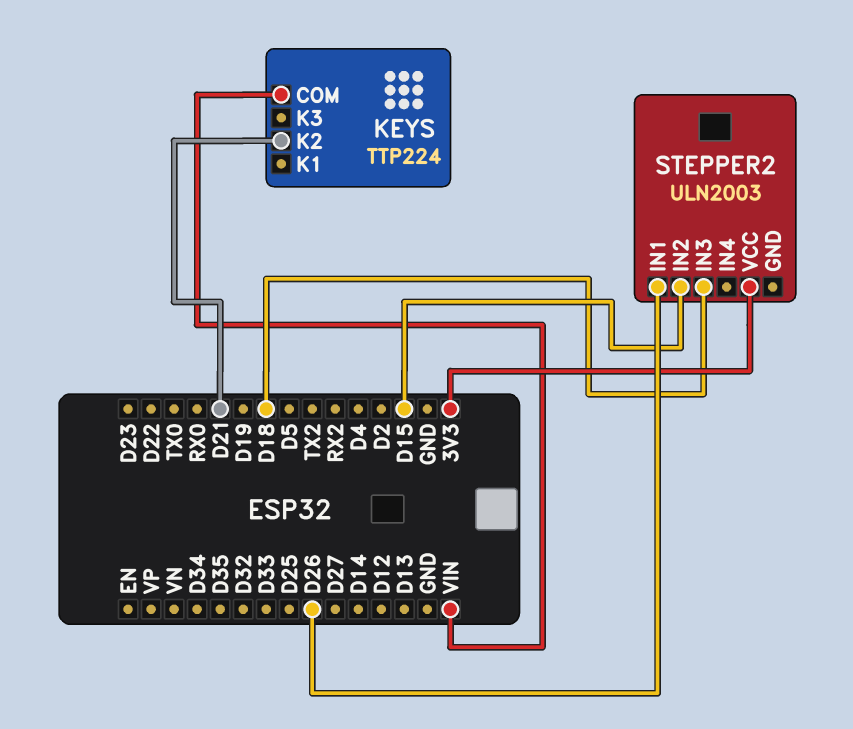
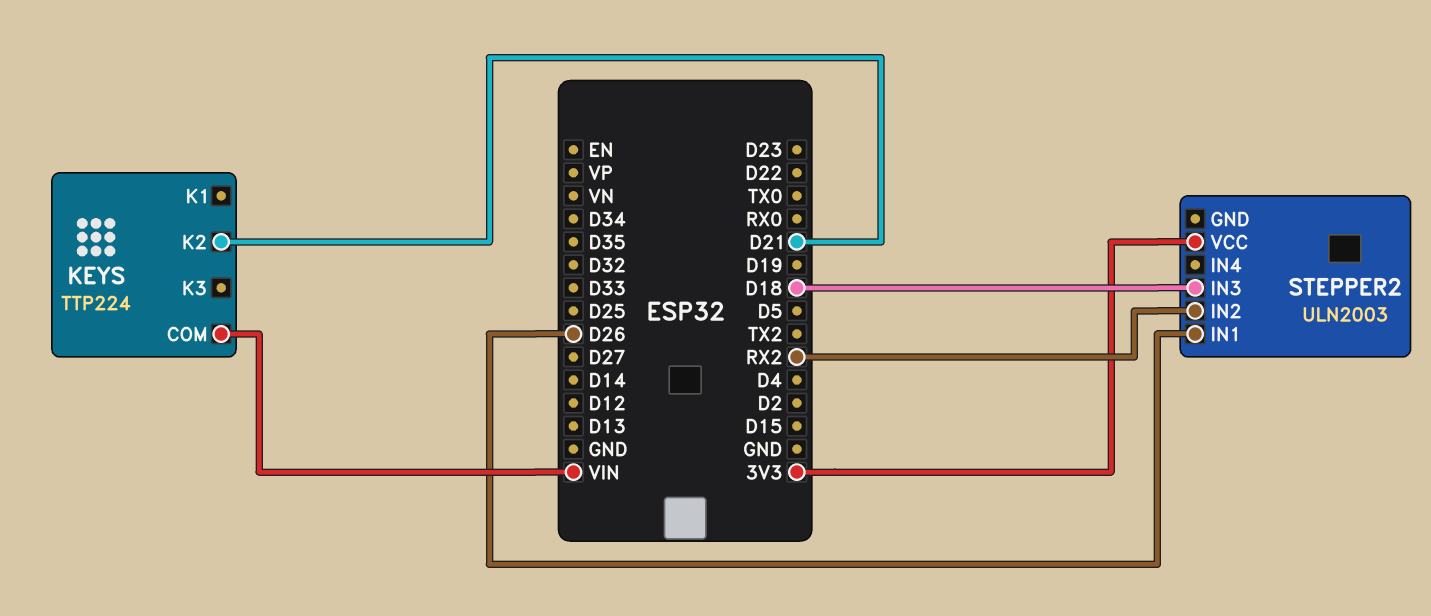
STEPPER2 pin IN2: D15 -> RX2

